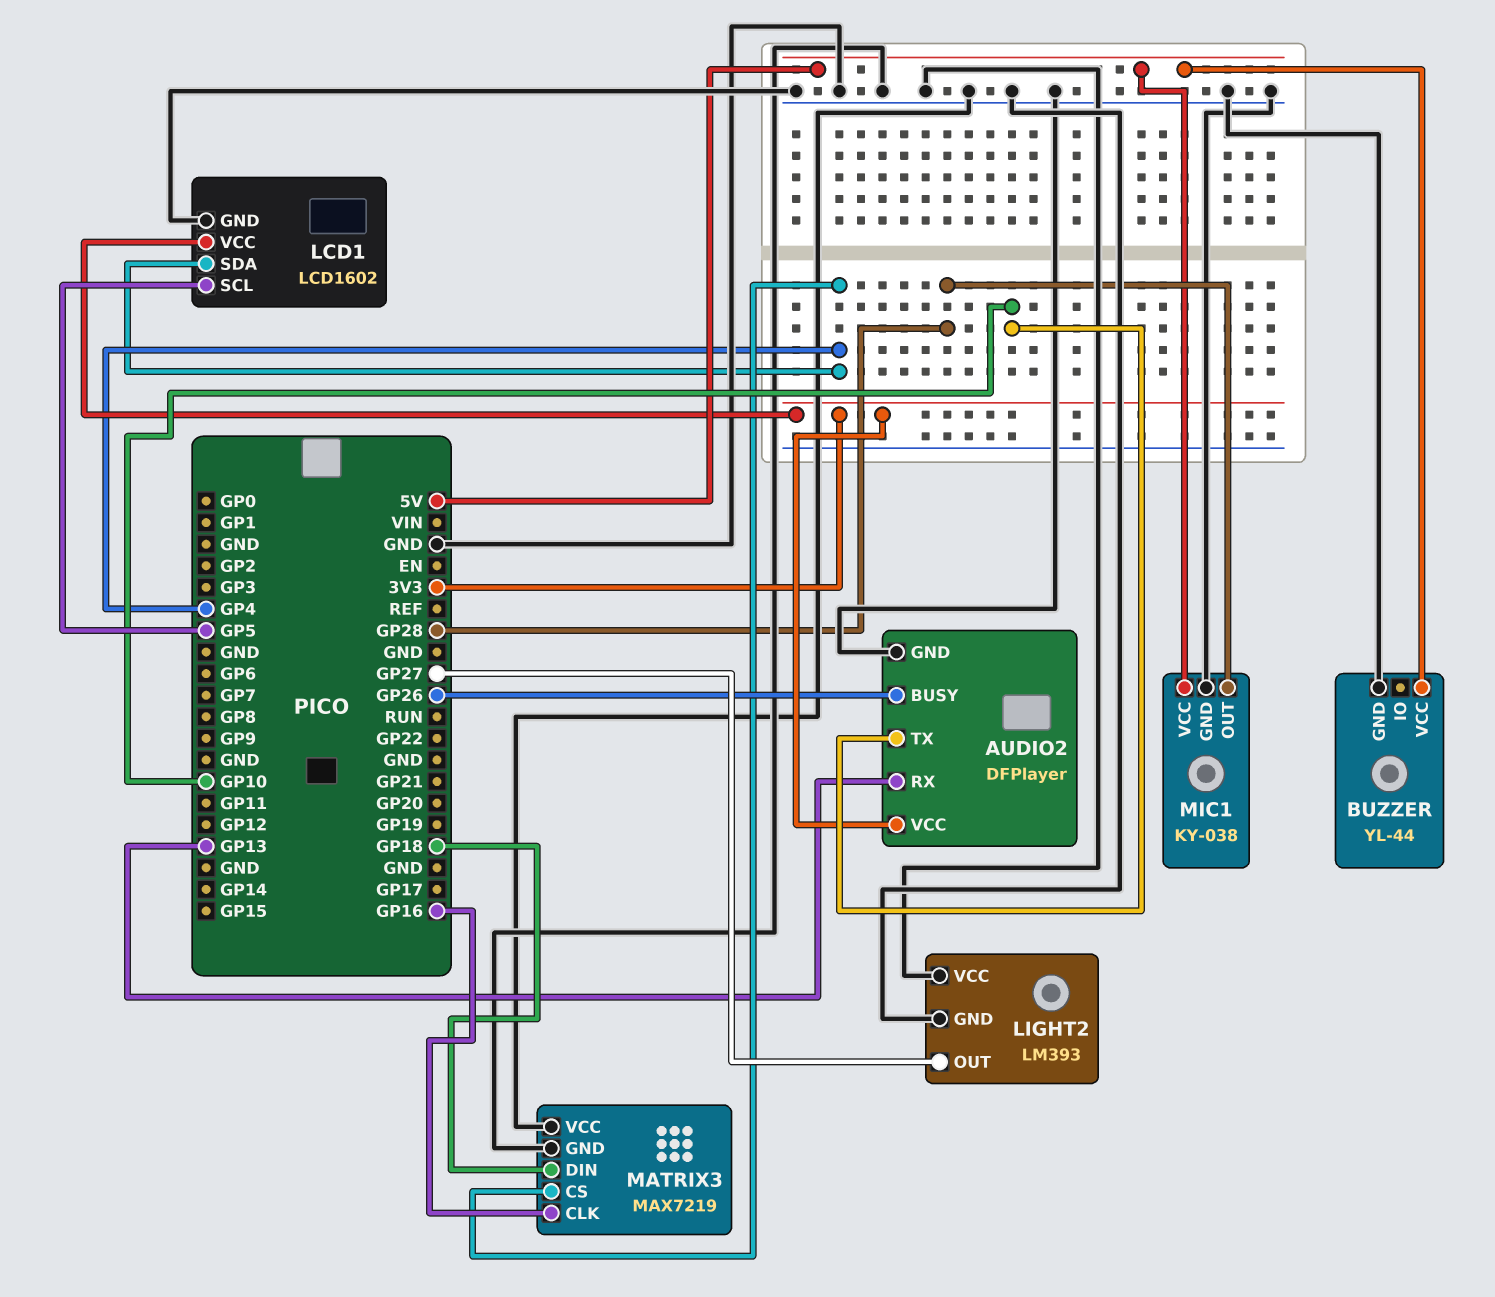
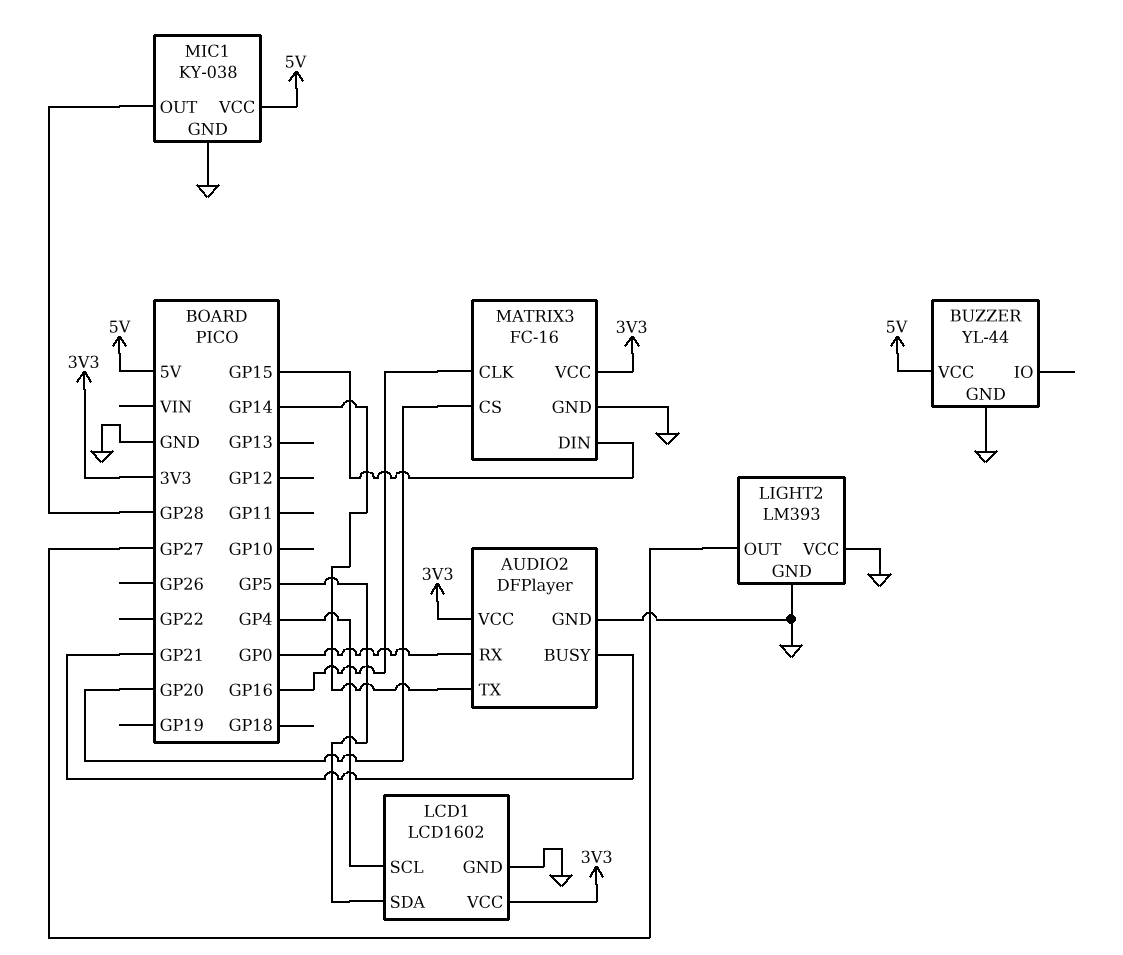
AUDIO2 pin BUSY: GP26 -> GP21
AUDIO2 pin RX: GP13 -> GP0
AUDIO2 pin TX: GP10 -> GP14
LCD1 pin SCL: GP5 -> GP4
LCD1 pin SDA: GP4 -> GP5
MATRIX3: MAX7219 -> FC-16
MATRIX3 pin CS: GP4 -> GP20
MATRIX3 pin DIN: GP18 -> GP15
MATRIX3 pin VCC: GND -> 3V3

